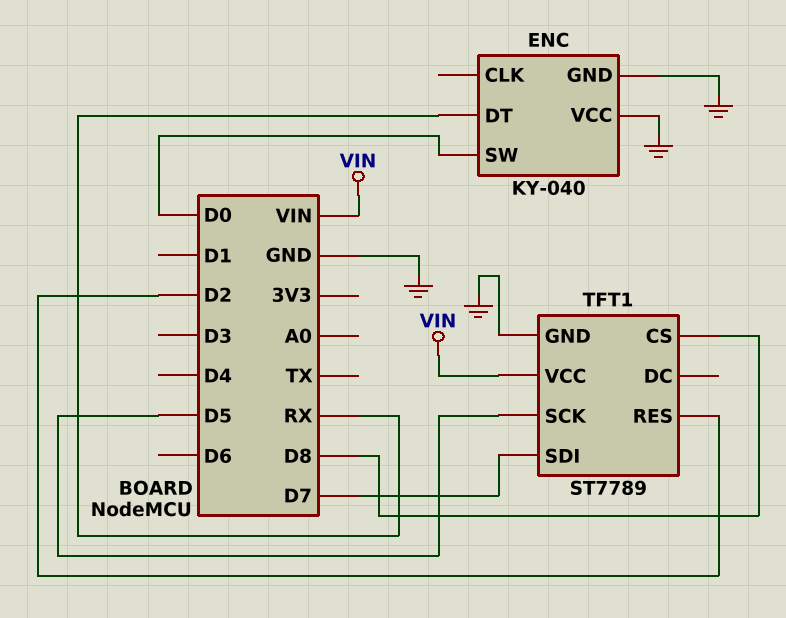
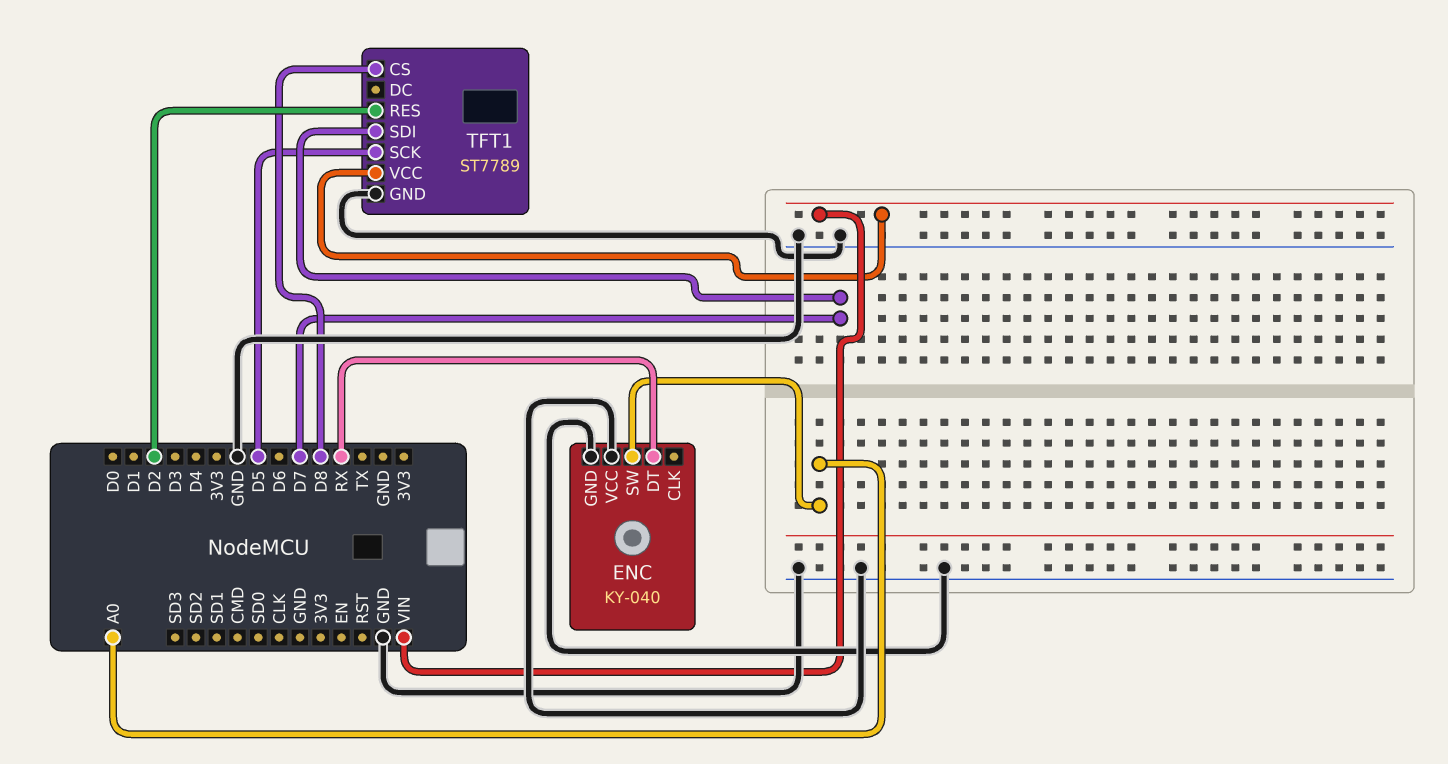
ENC pin SW: D0 -> A0

